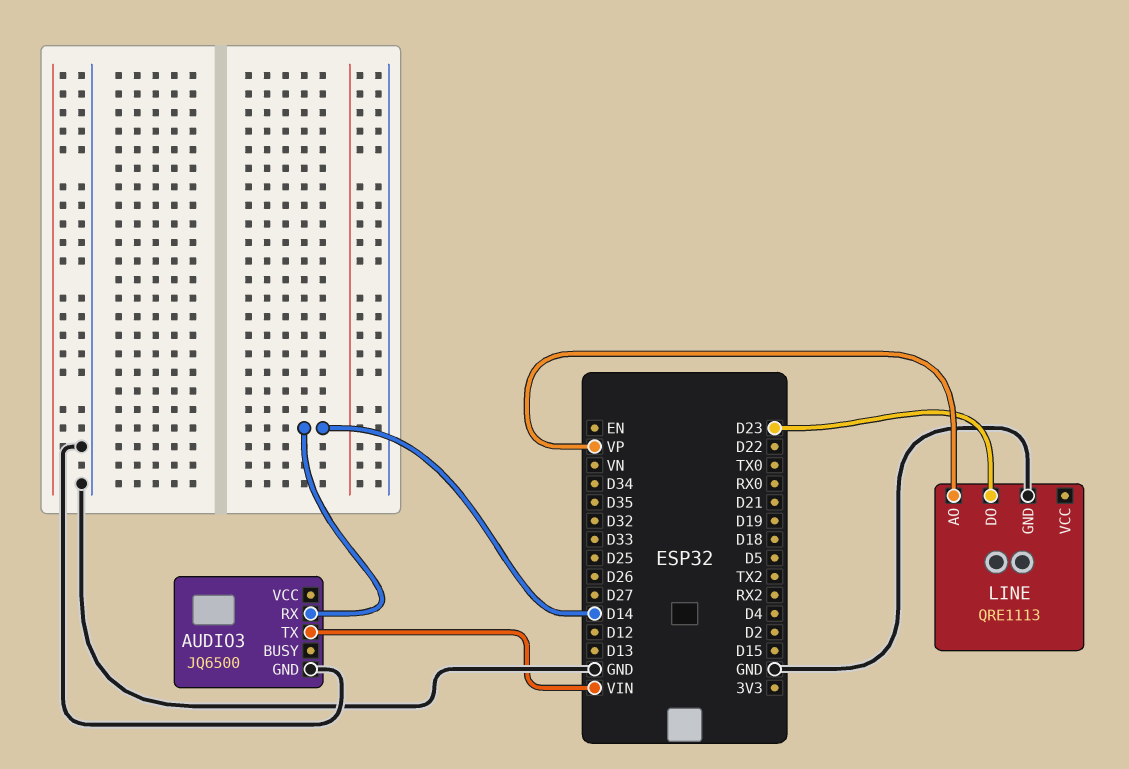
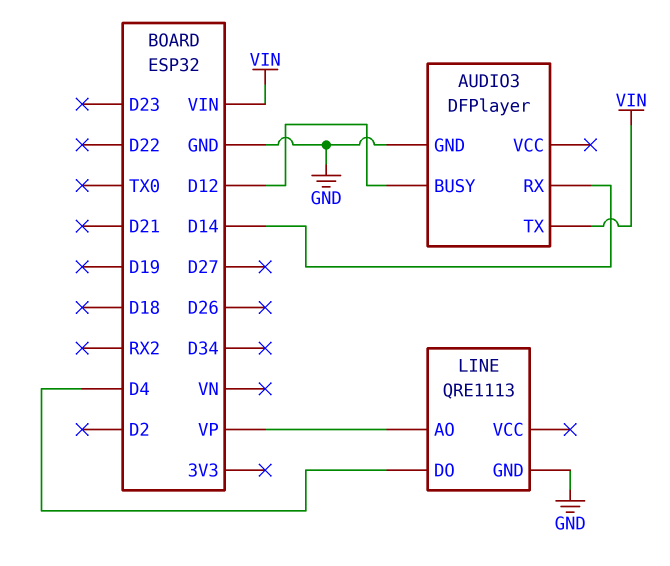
AUDIO3: JQ6500 -> DFPlayer
AUDIO3 pin BUSY: none -> D12
LINE pin DO: D23 -> D4

